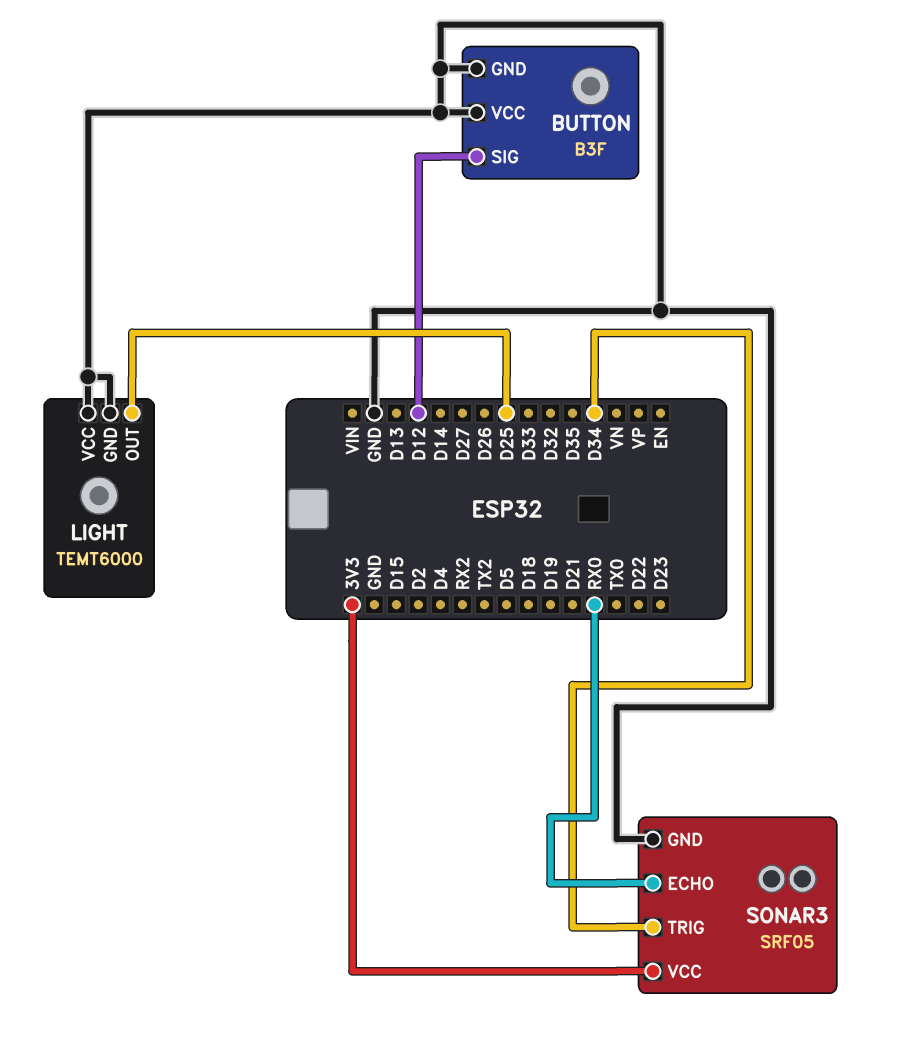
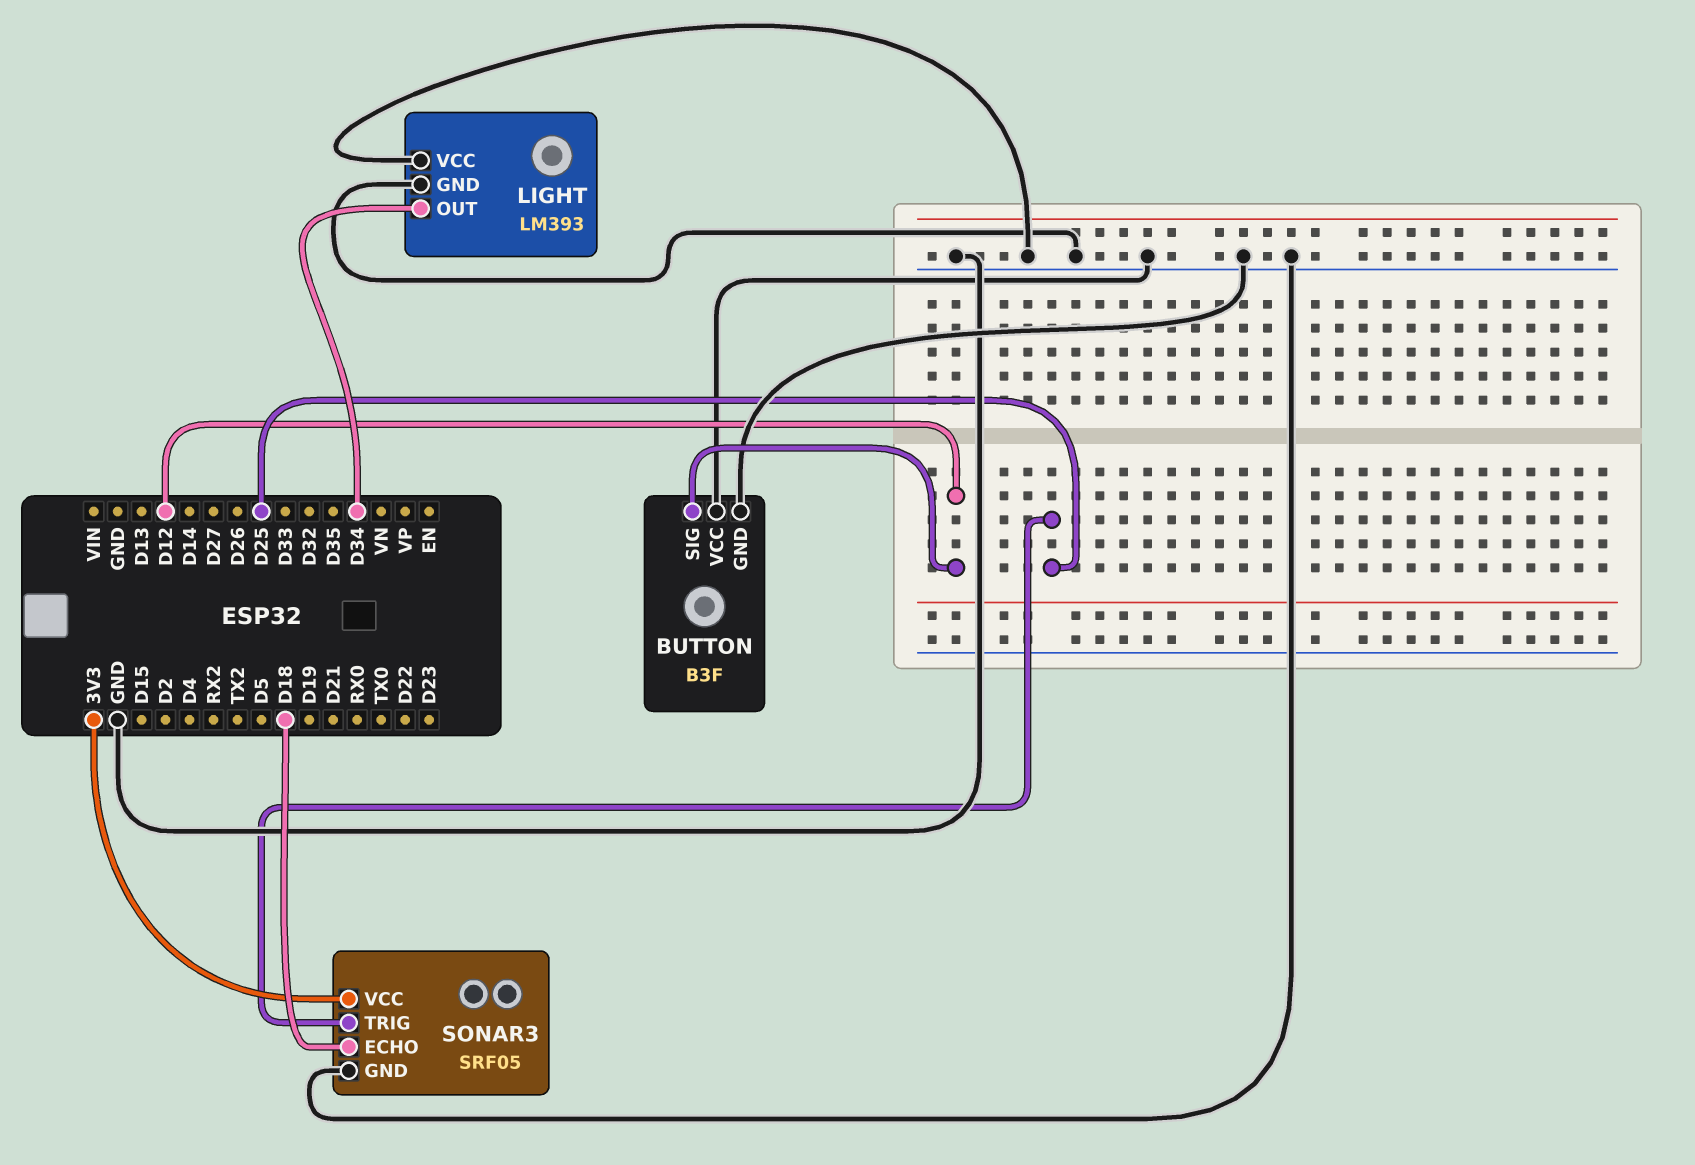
LIGHT: TEMT6000 -> LM393
LIGHT pin OUT: D25 -> D34
SONAR3 pin ECHO: RX0 -> D18
SONAR3 pin TRIG: D34 -> D25

